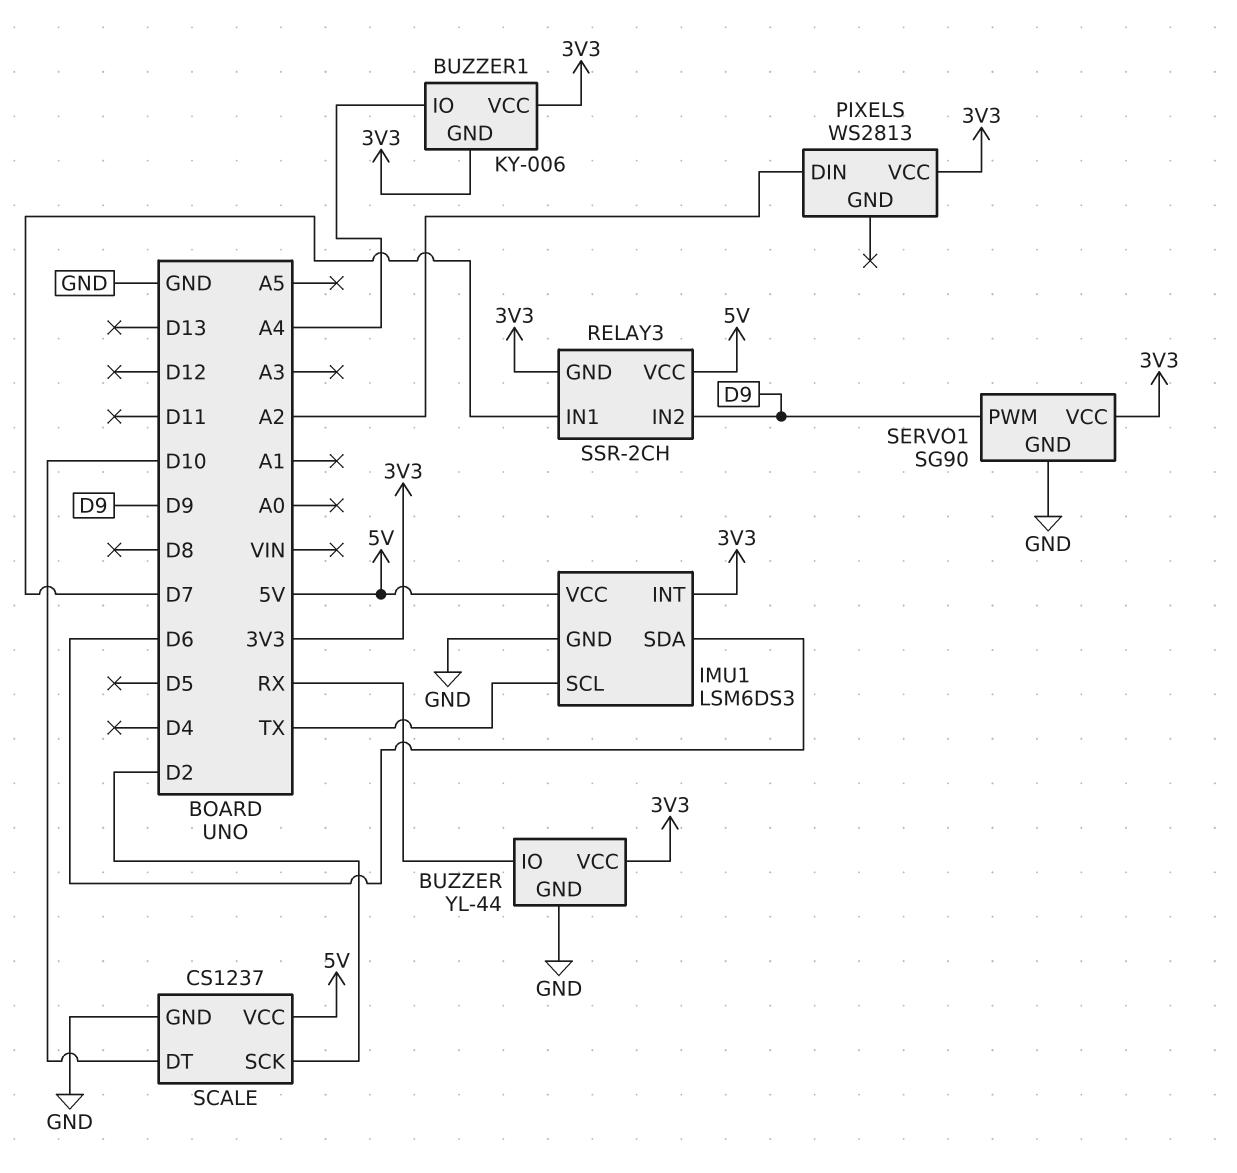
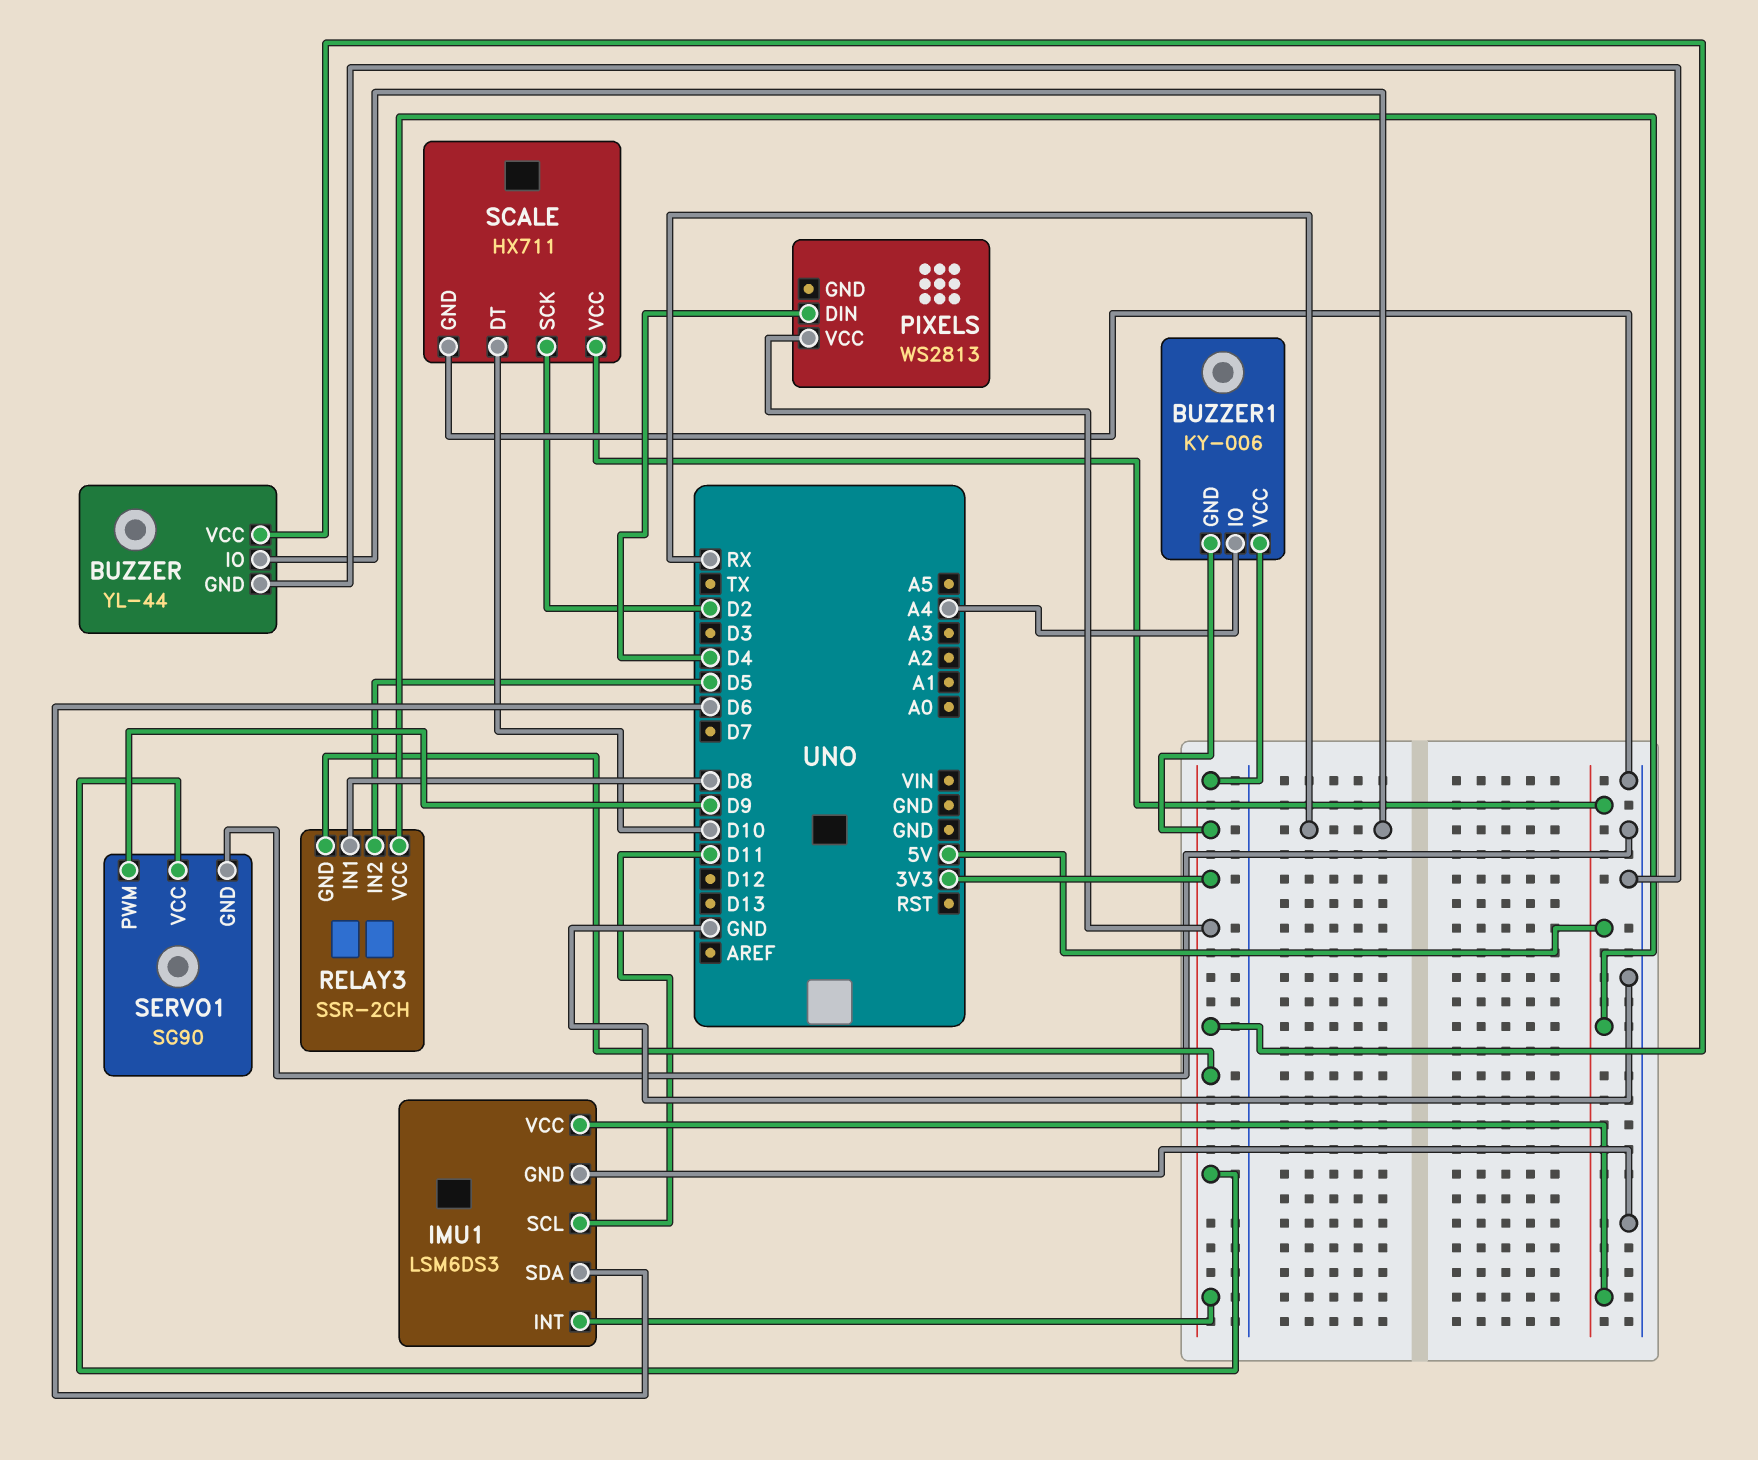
IMU1 pin SCL: TX -> D11
PIXELS pin DIN: A2 -> D4
RELAY3 pin IN1: D7 -> D8
RELAY3 pin IN2: D9 -> D5
SCALE: CS1237 -> HX711

